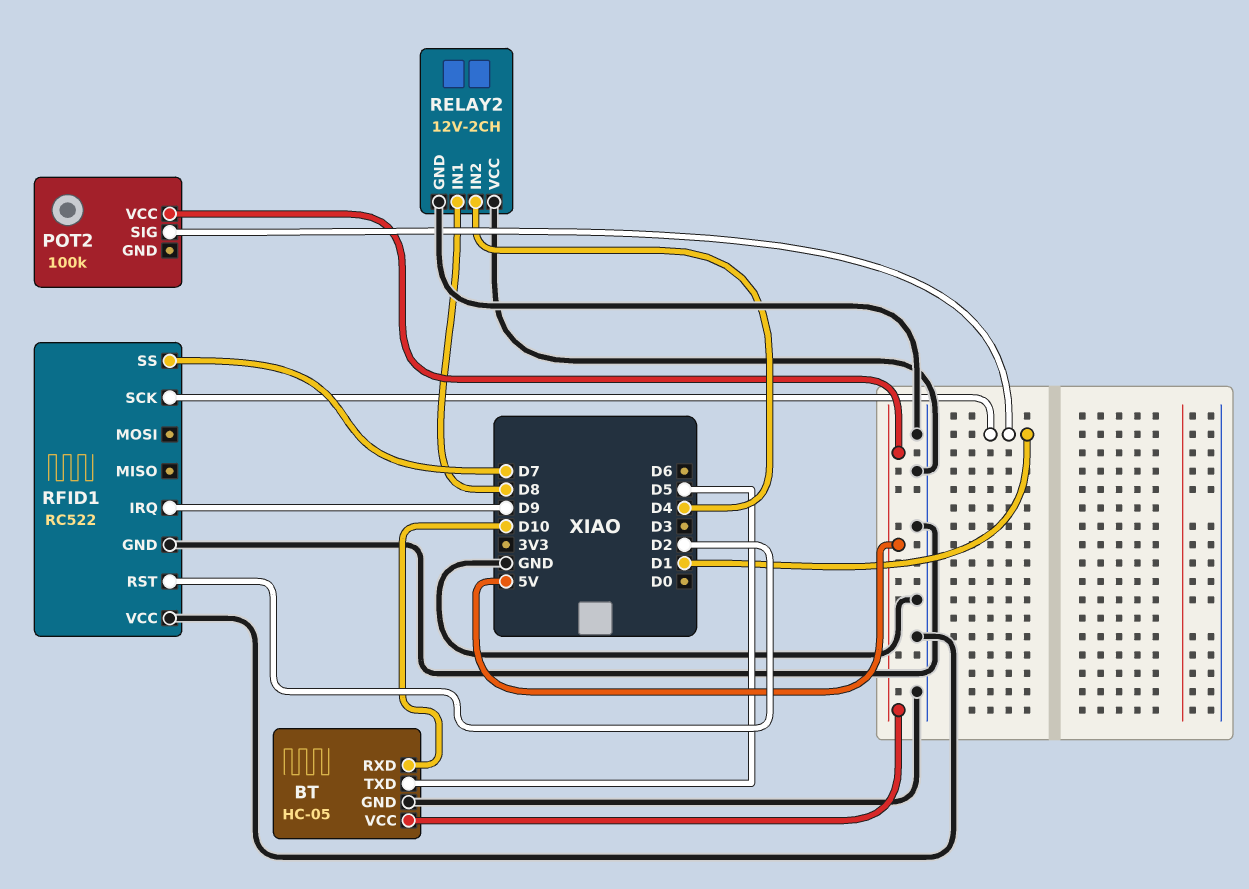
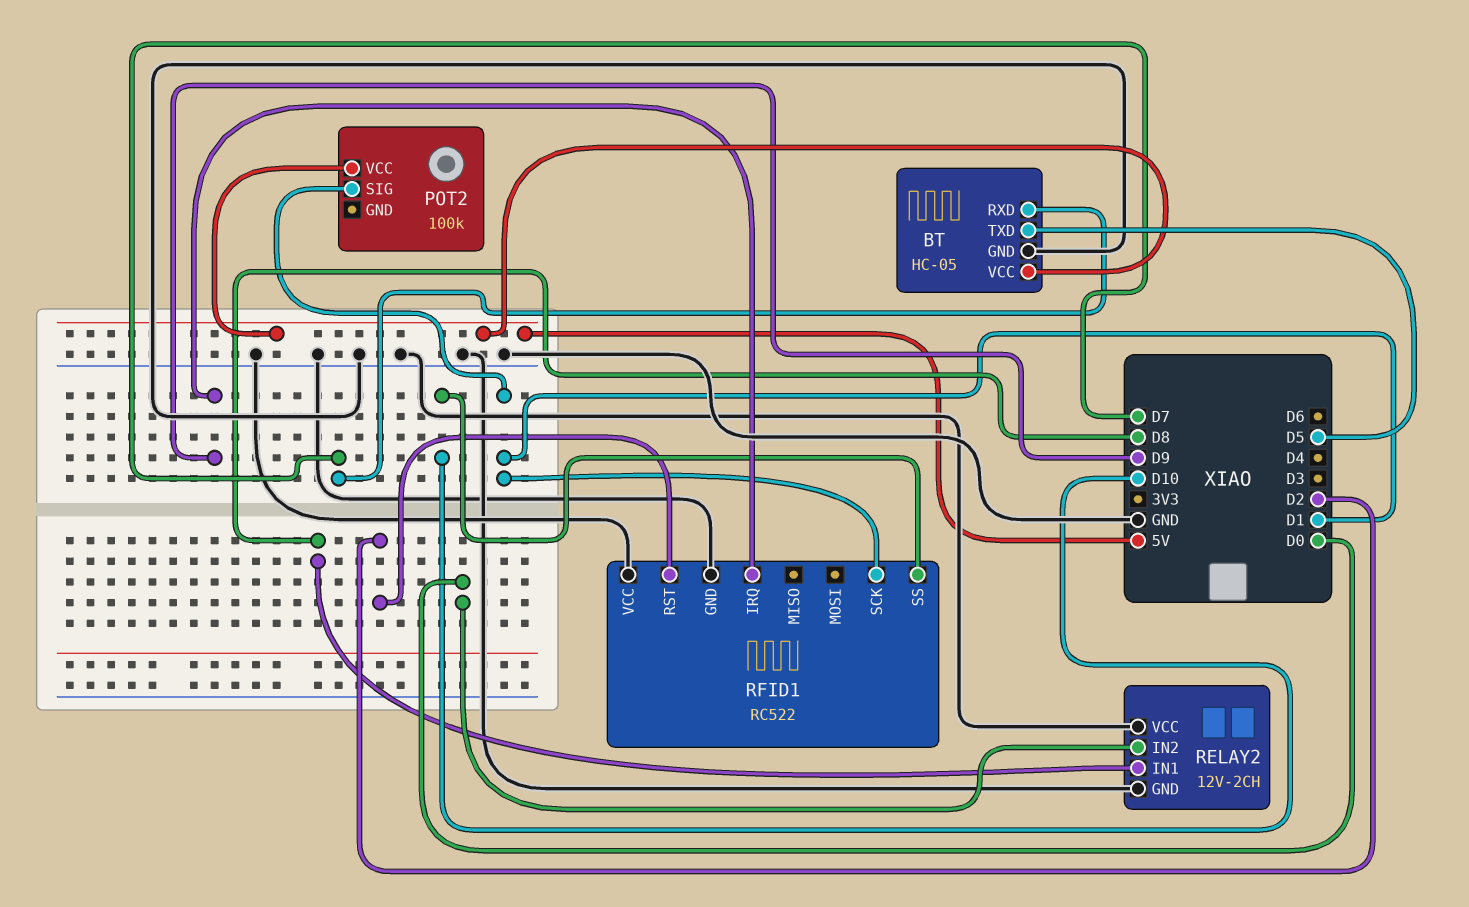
BT pin RXD: D10 -> D7
RELAY2 pin IN2: D4 -> D0
RFID1 pin SS: D7 -> D10

